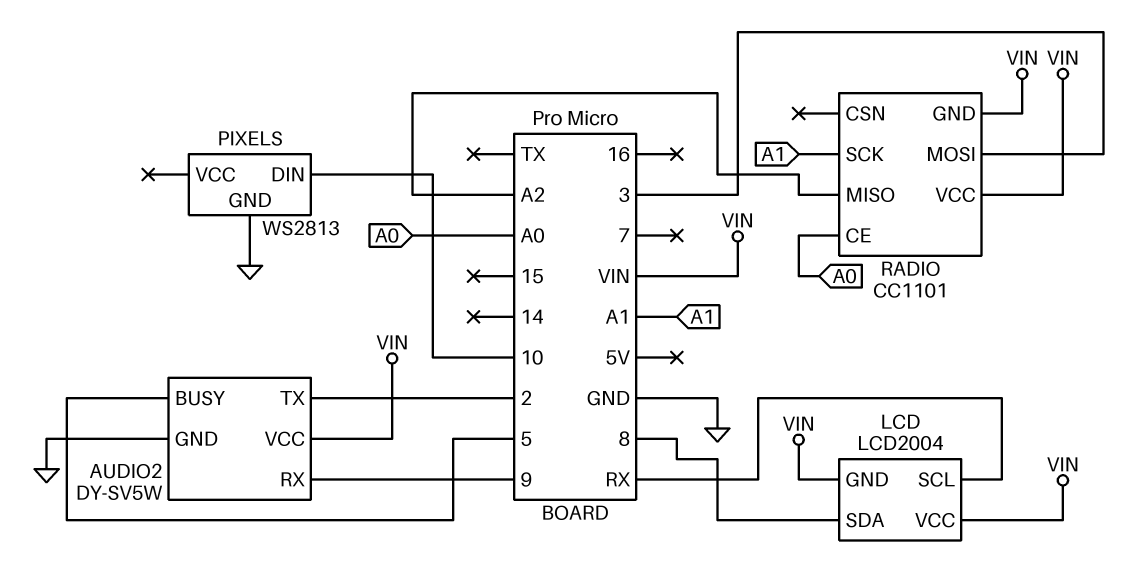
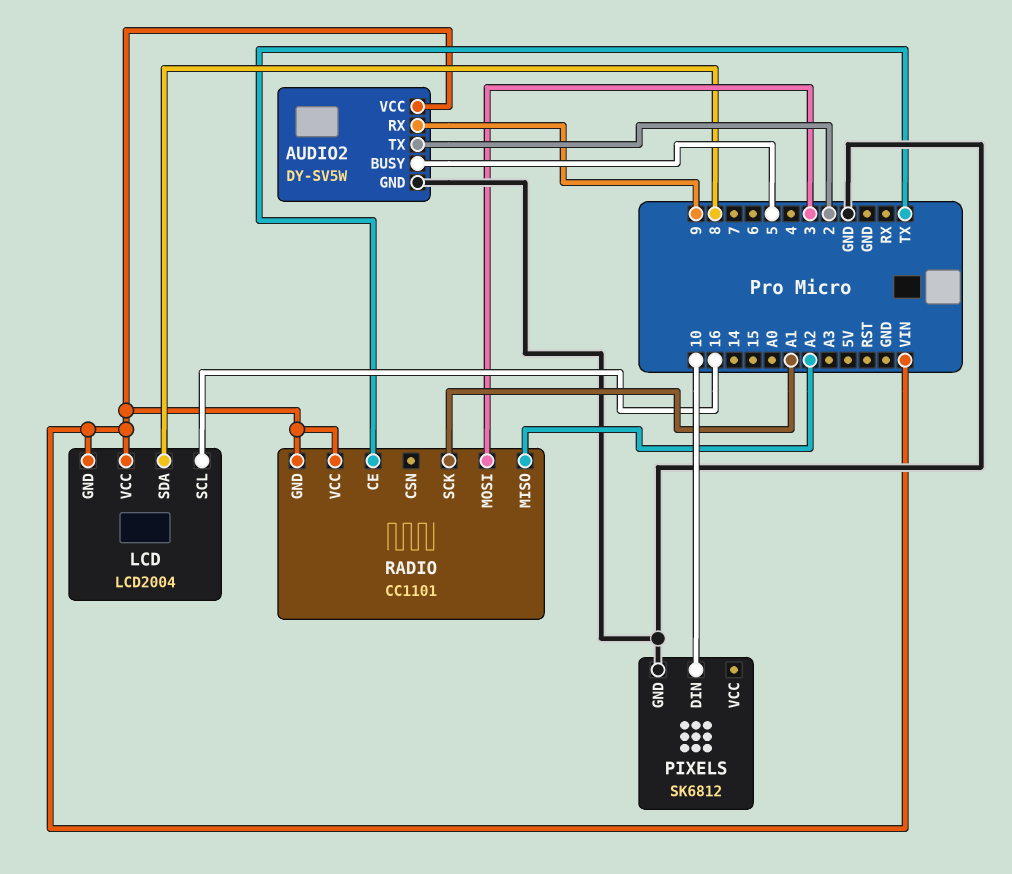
LCD pin SCL: RX -> 16
PIXELS: WS2813 -> SK6812
RADIO pin CE: A0 -> TX

